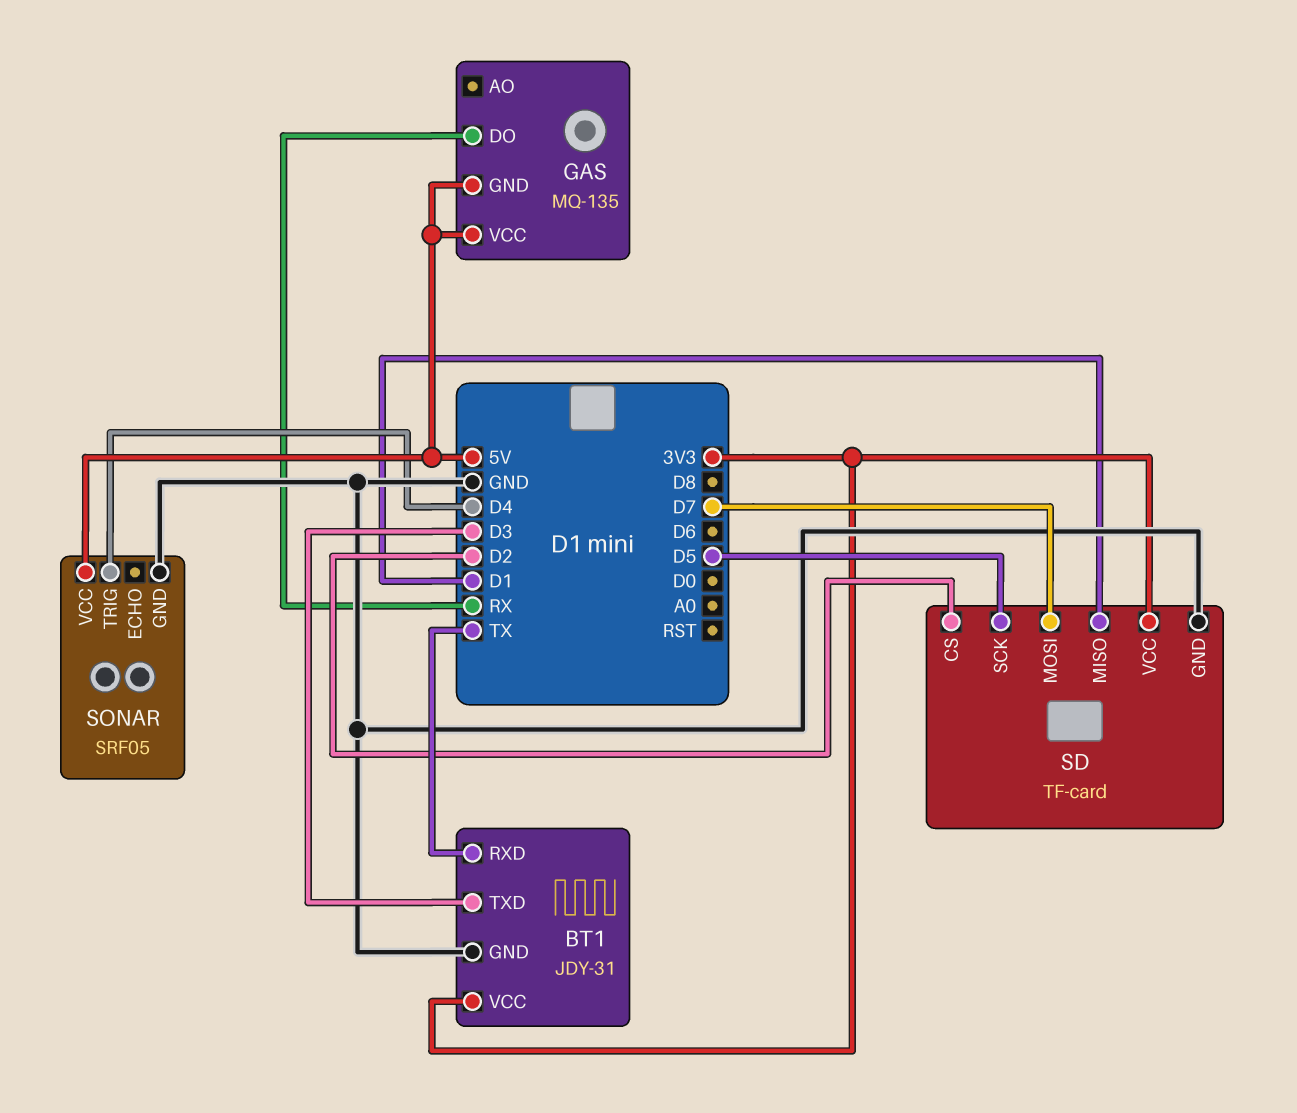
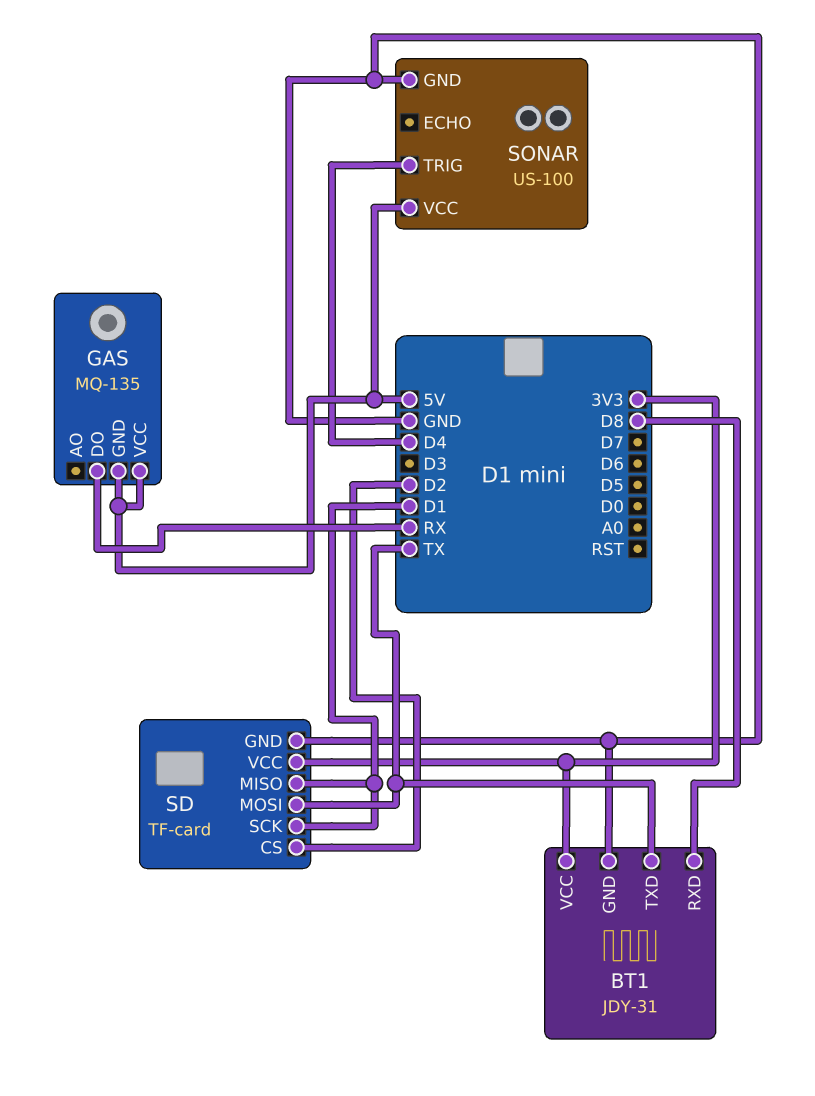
BT1 pin RXD: TX -> D8
BT1 pin TXD: D3 -> TX
SD pin MOSI: D7 -> TX
SD pin SCK: D5 -> D1
SONAR: SRF05 -> US-100

